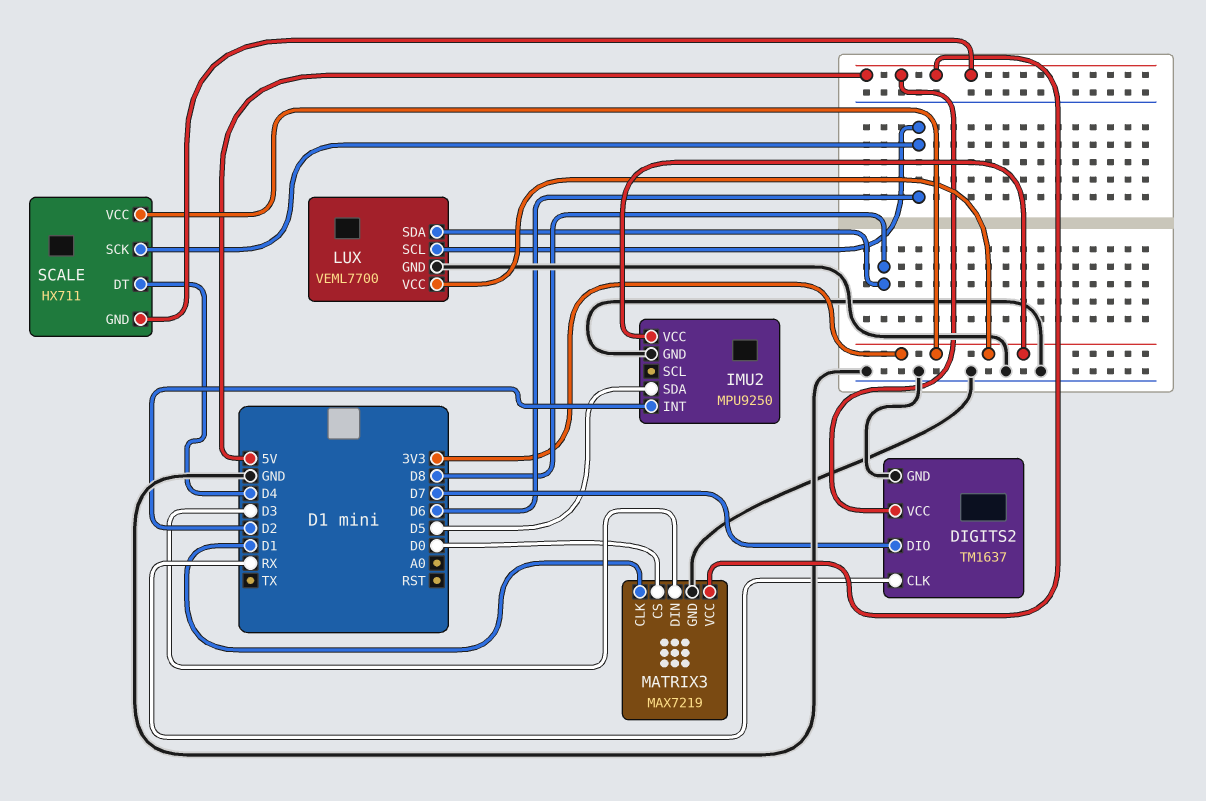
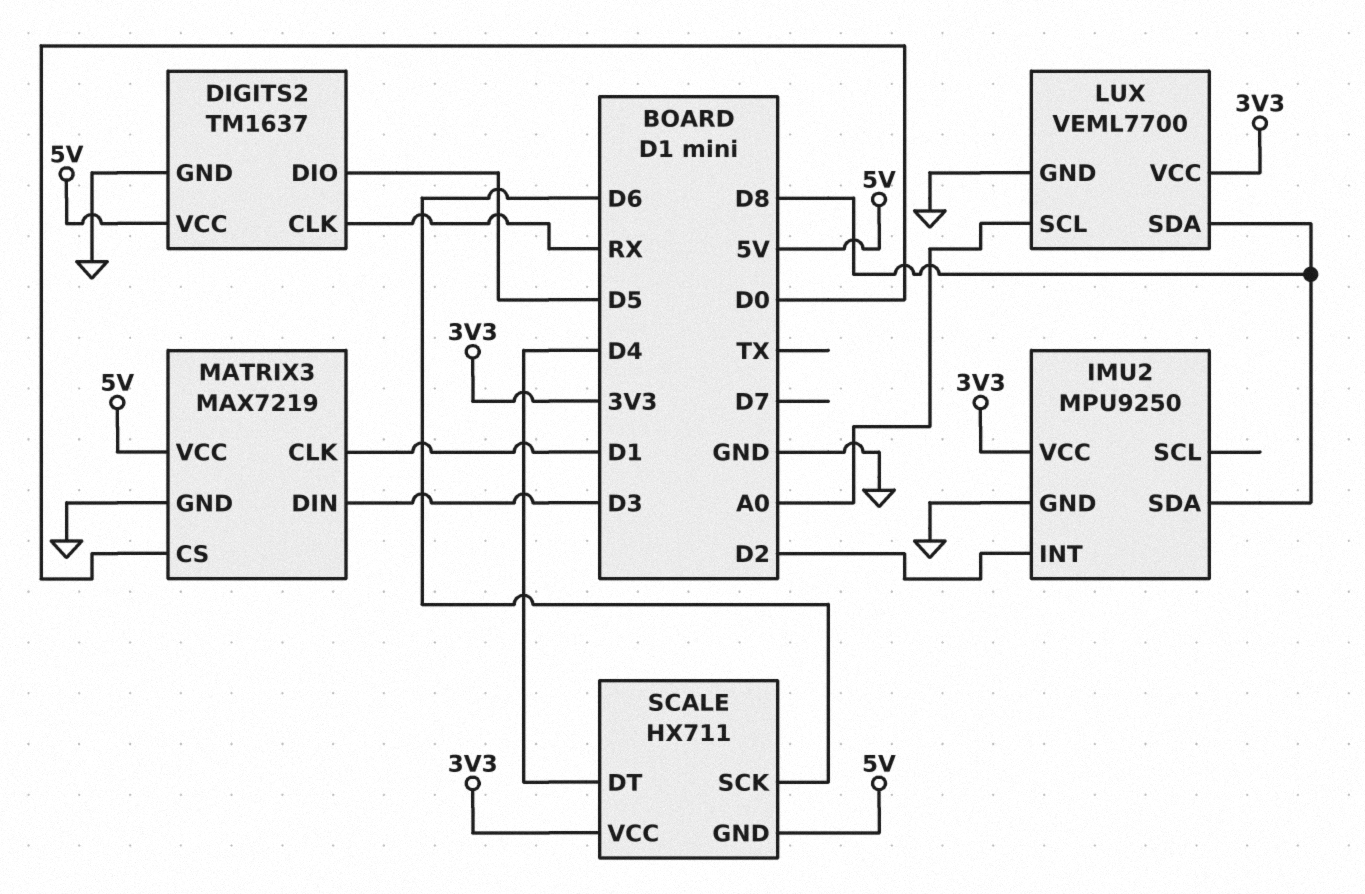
DIGITS2 pin DIO: D7 -> D5
IMU2 pin SDA: D5 -> D8
LUX pin SCL: D6 -> A0

